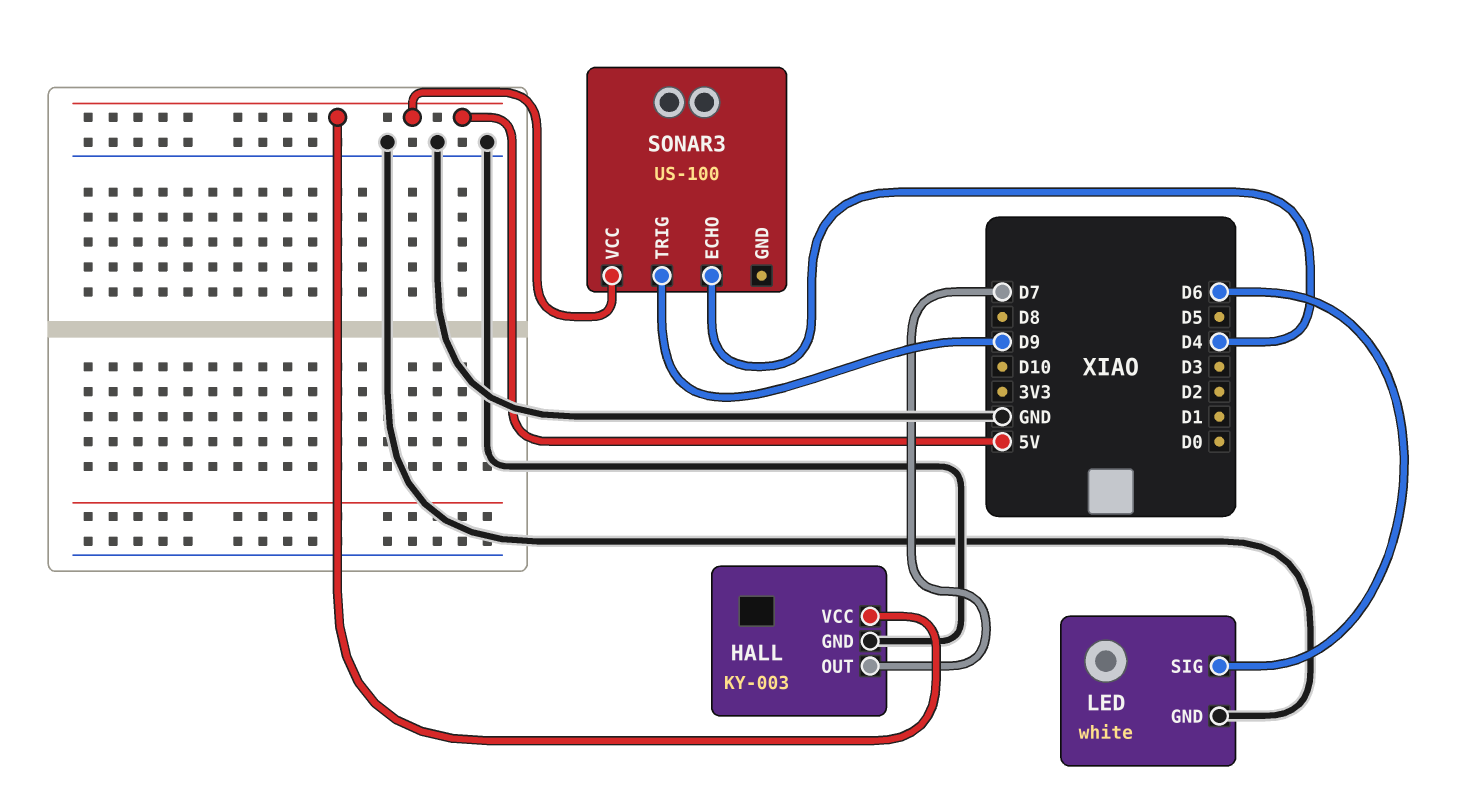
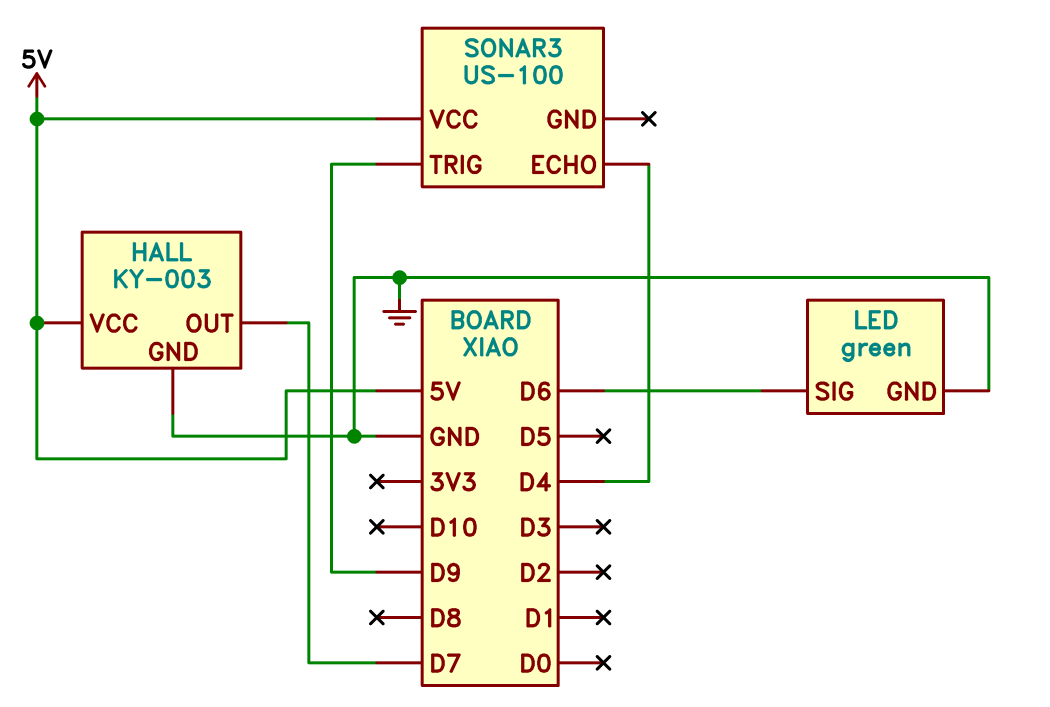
LED: white -> green

